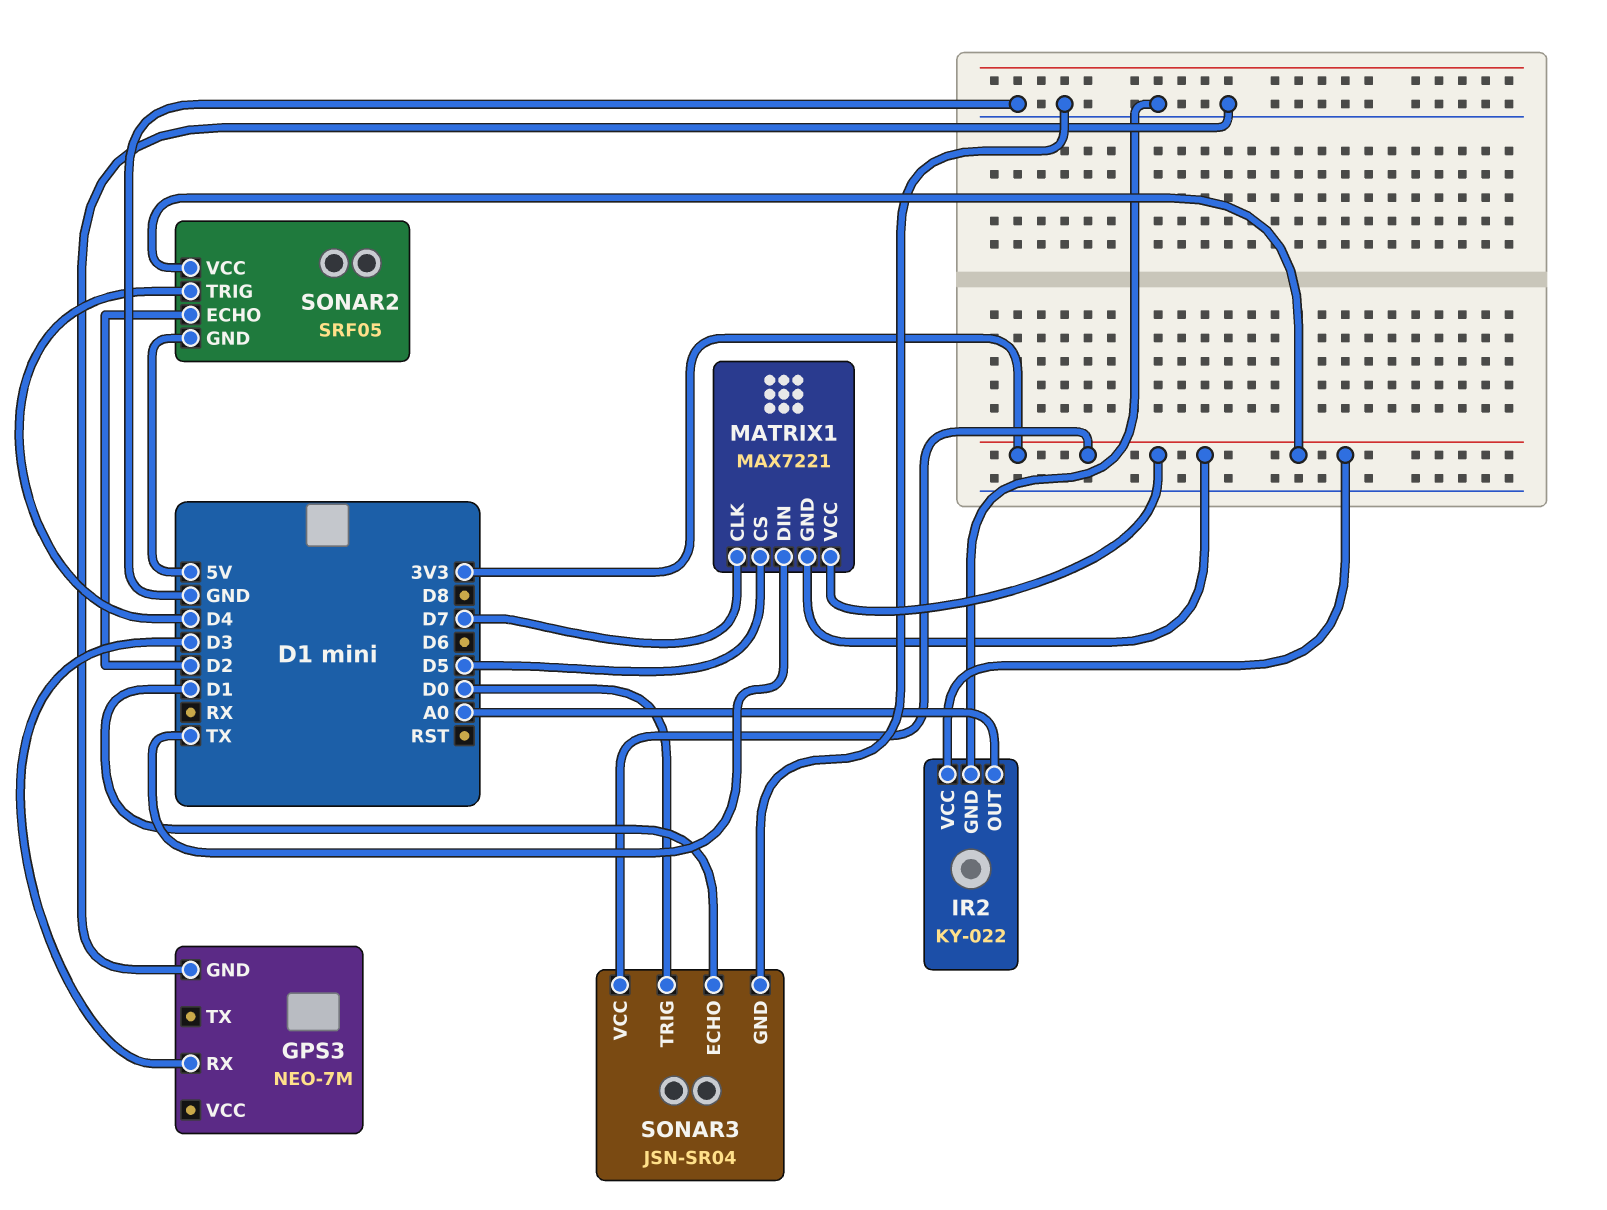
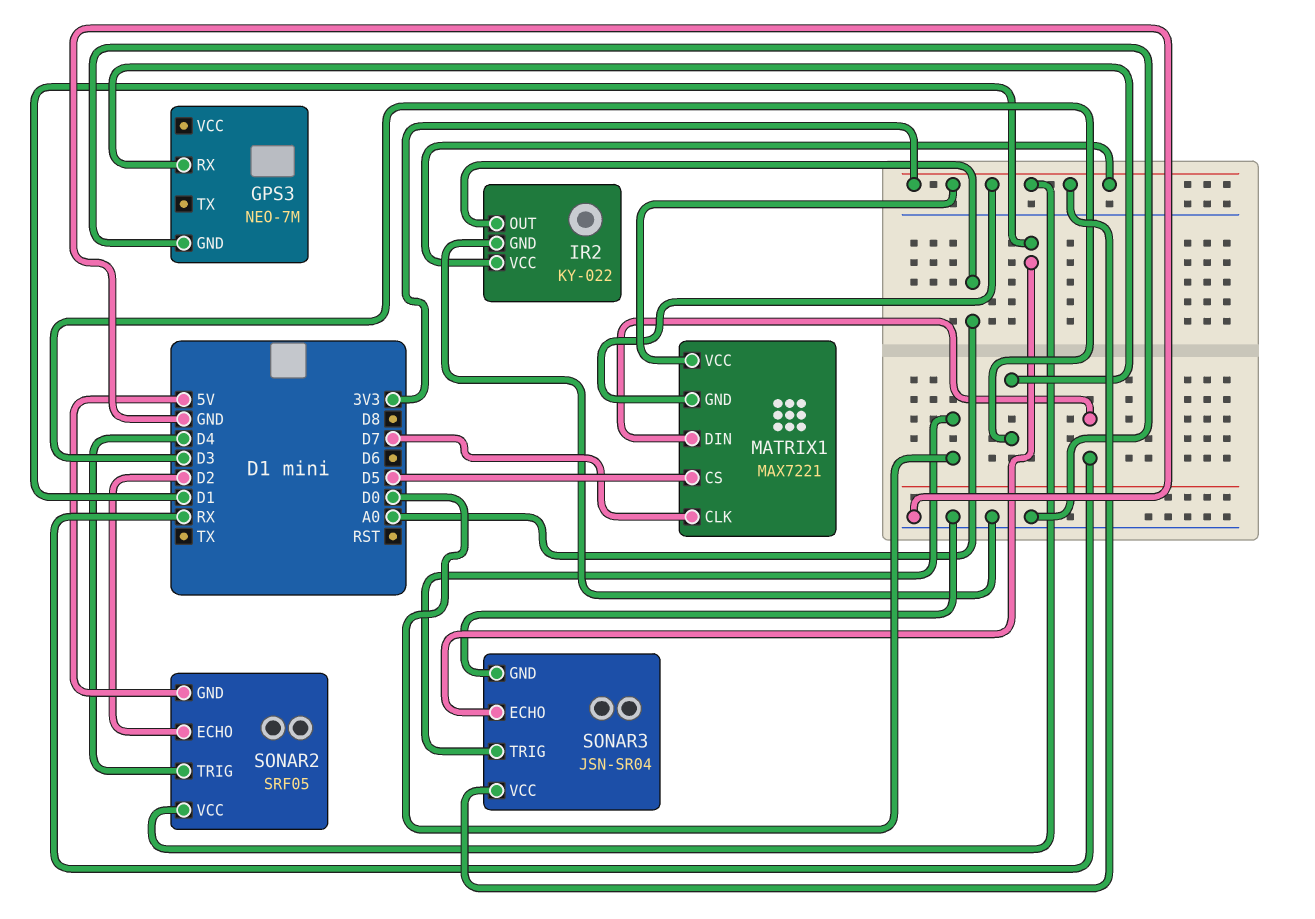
MATRIX1 pin DIN: TX -> RX

